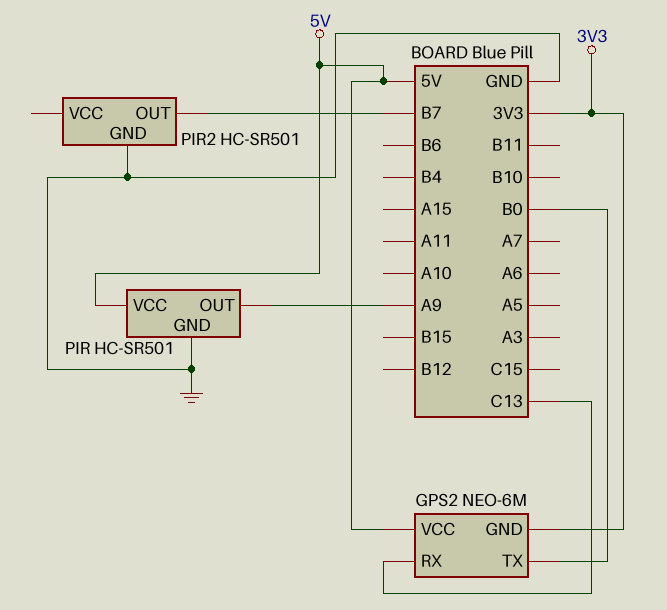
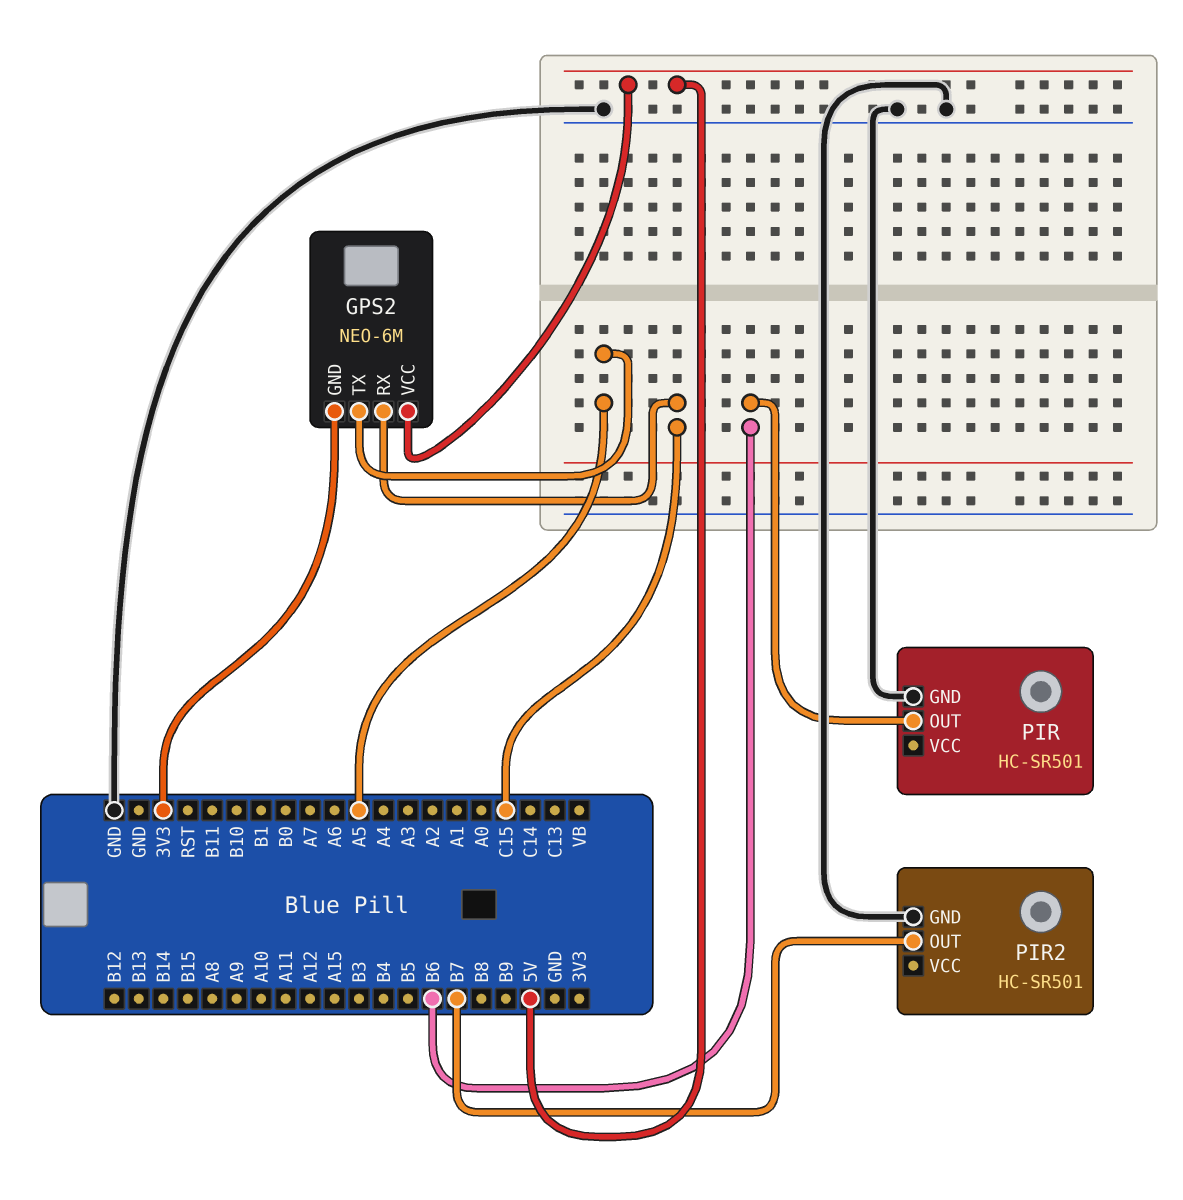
GPS2 pin RX: C13 -> C15
GPS2 pin TX: B0 -> A5
PIR pin OUT: A9 -> B6
PIR pin VCC: 5V -> none

